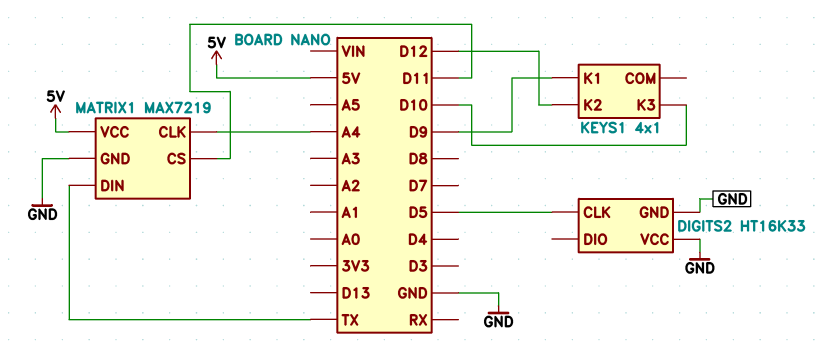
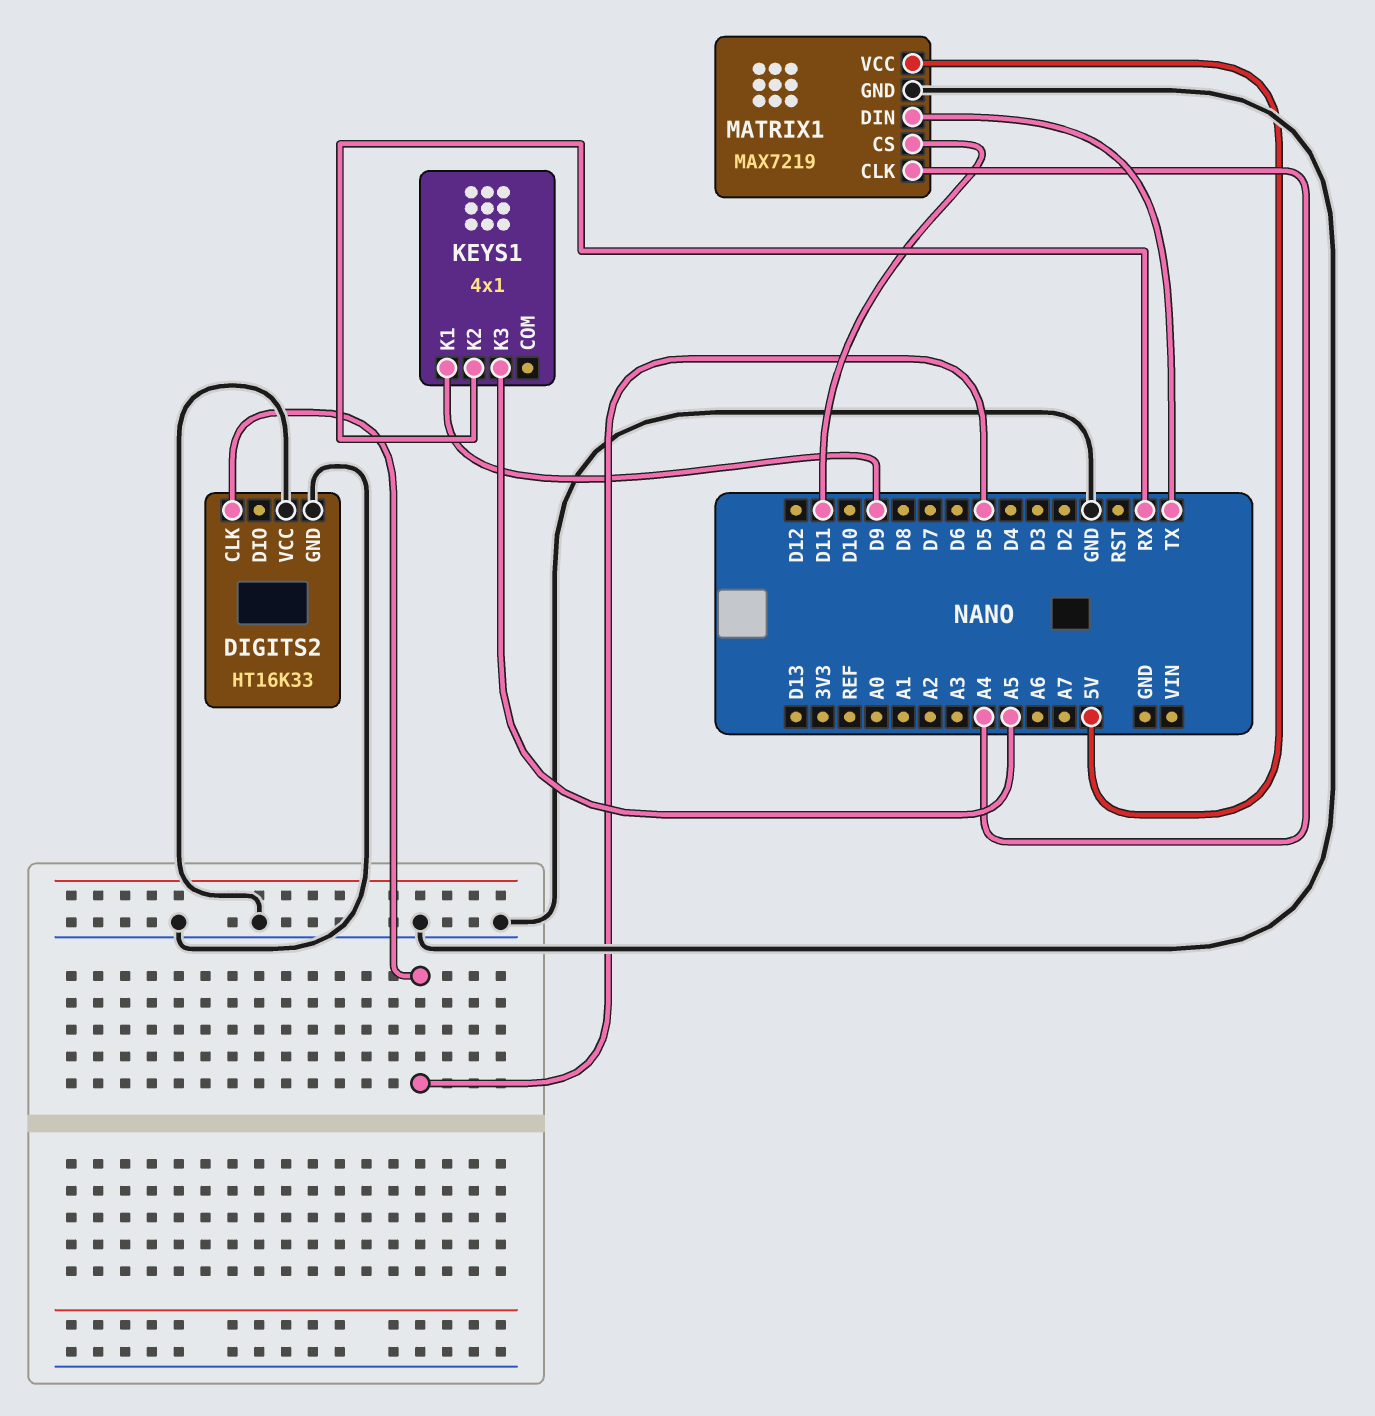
KEYS1 pin K2: D12 -> RX
KEYS1 pin K3: D10 -> A5

